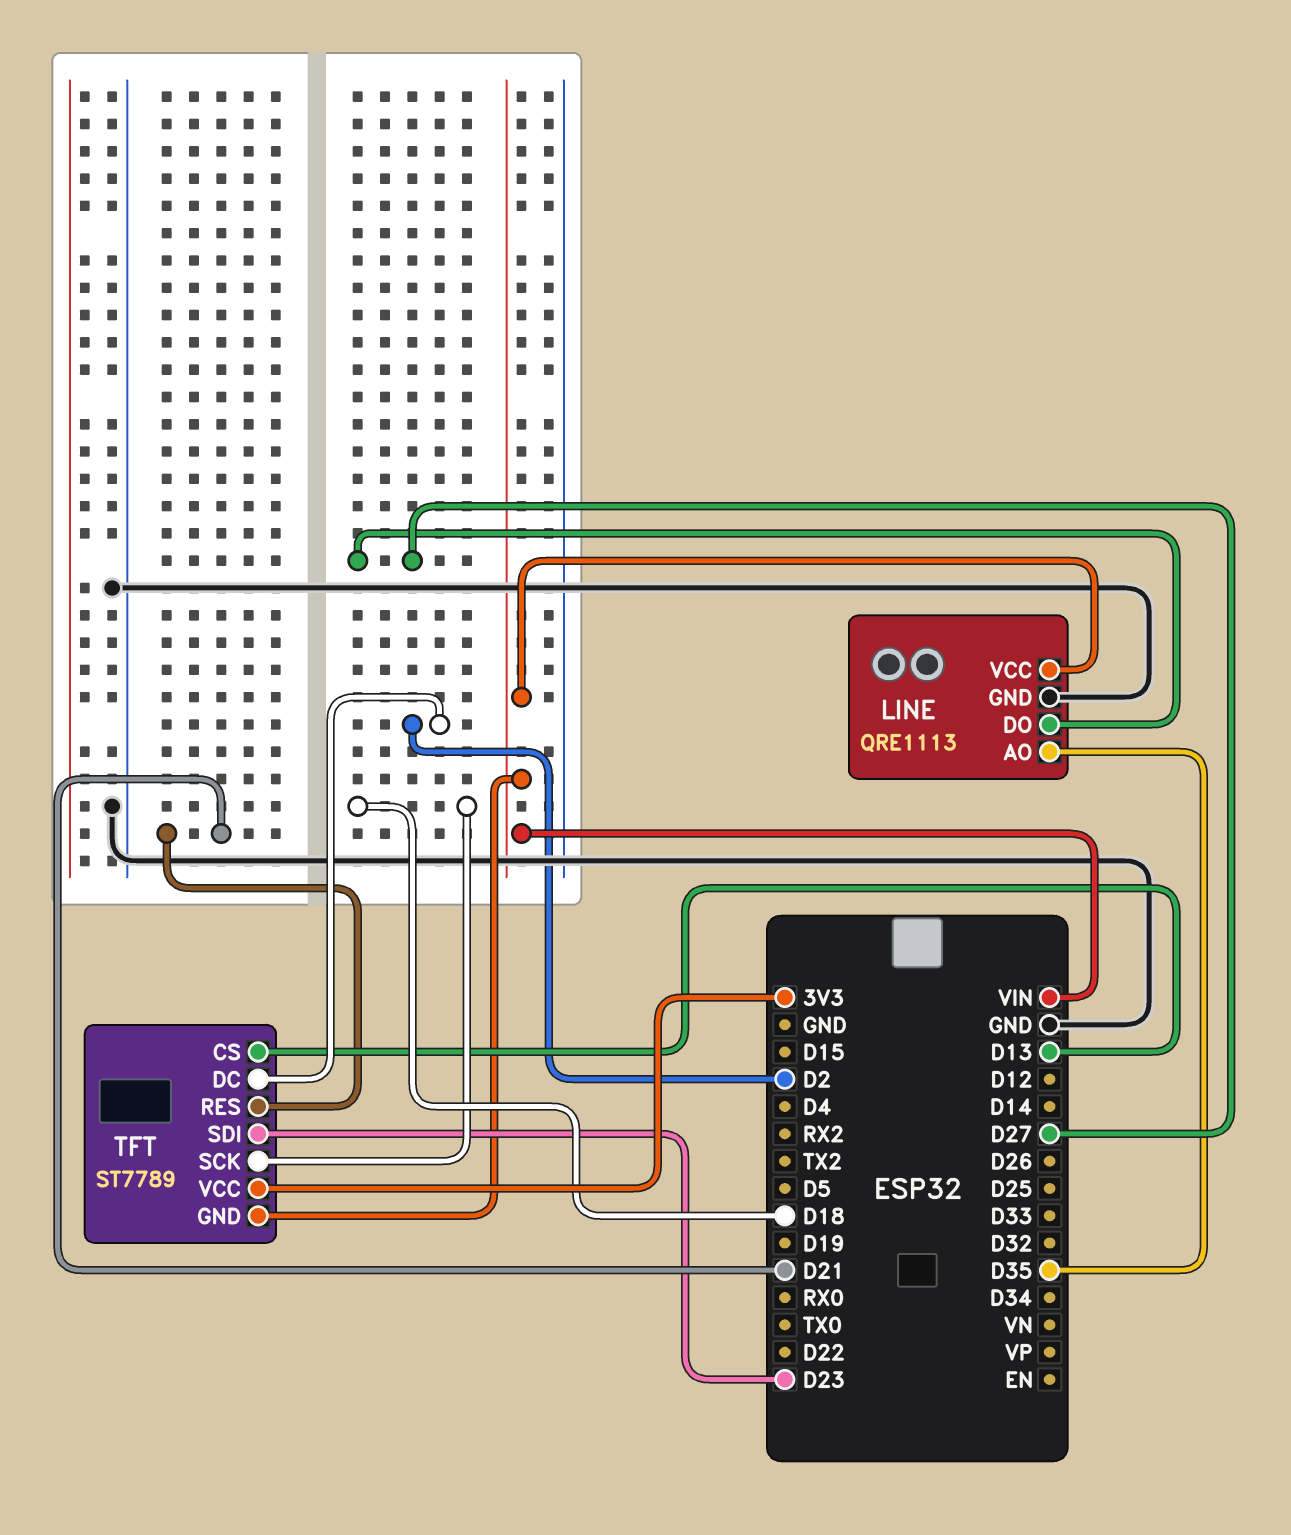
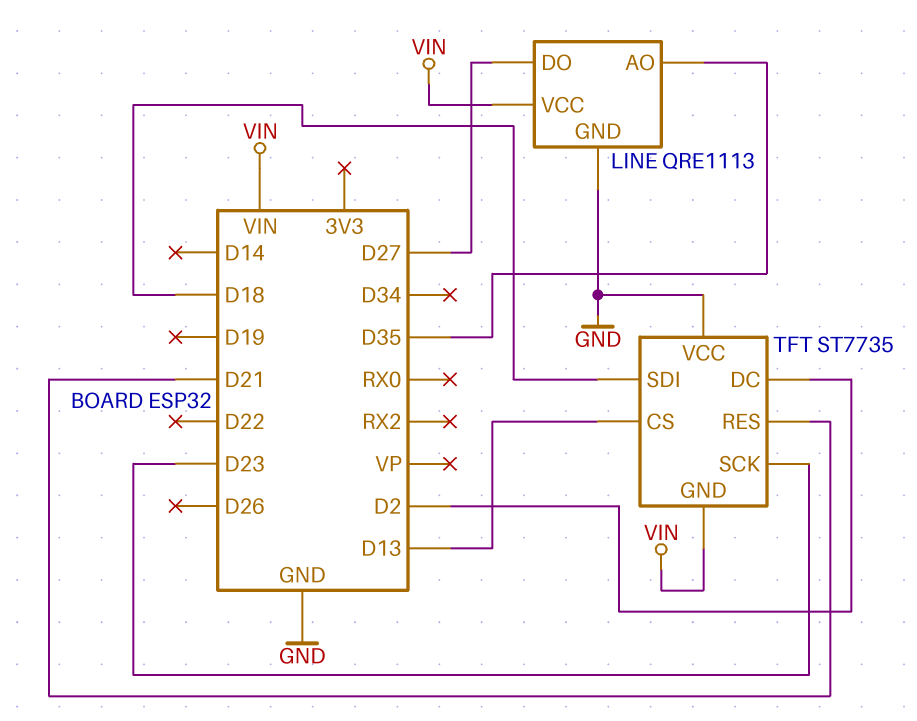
TFT: ST7789 -> ST7735
TFT pin SCK: D18 -> D23
TFT pin SDI: D23 -> D18
TFT pin VCC: 3V3 -> GND

